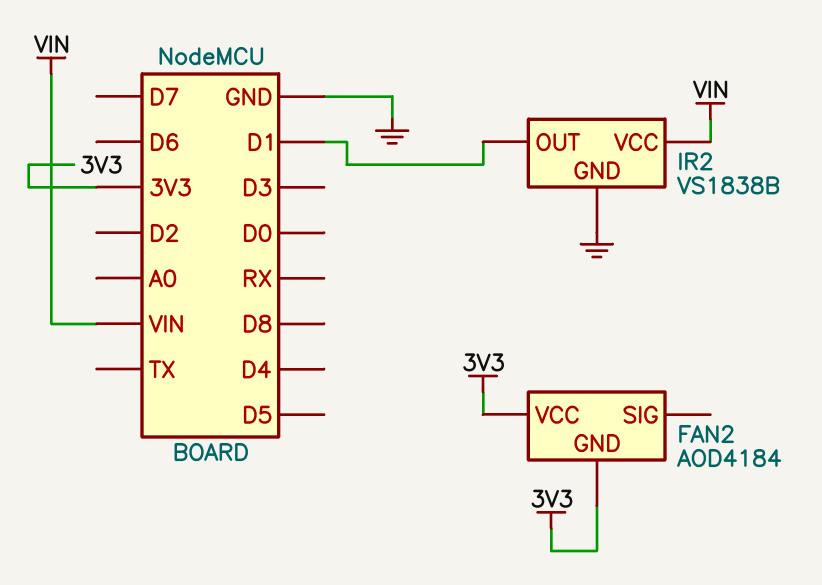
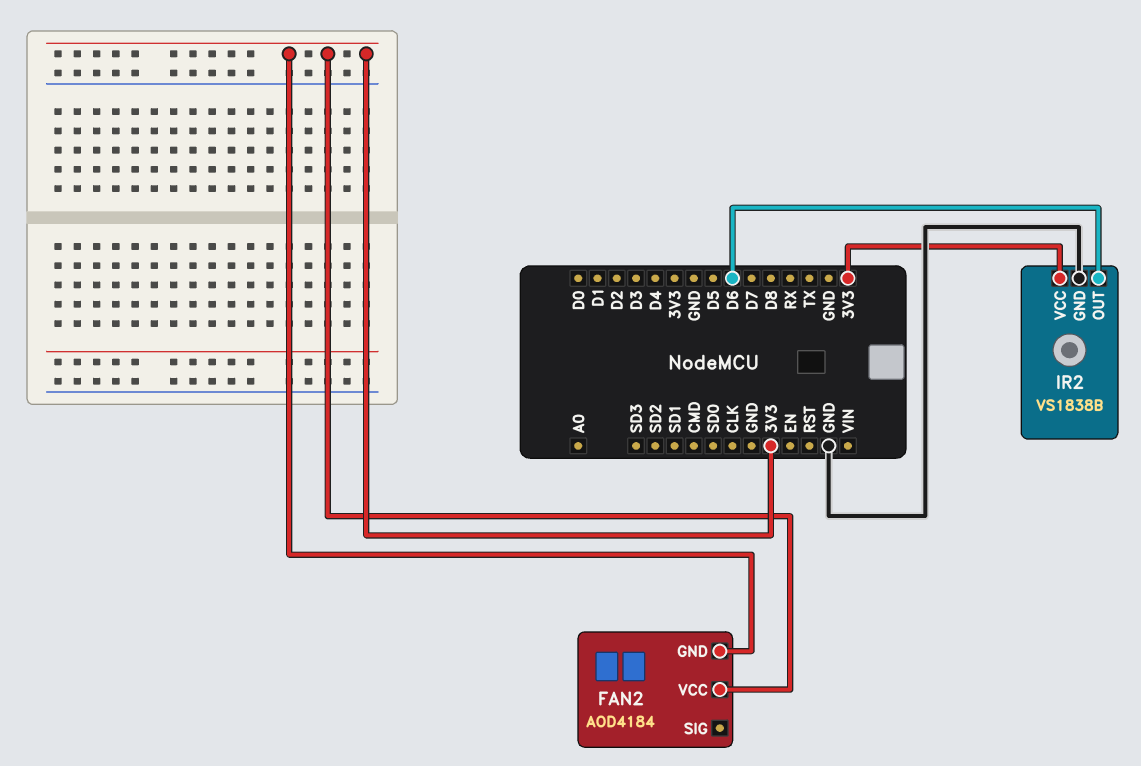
IR2 pin OUT: D1 -> D6
IR2 pin VCC: VIN -> 3V3

